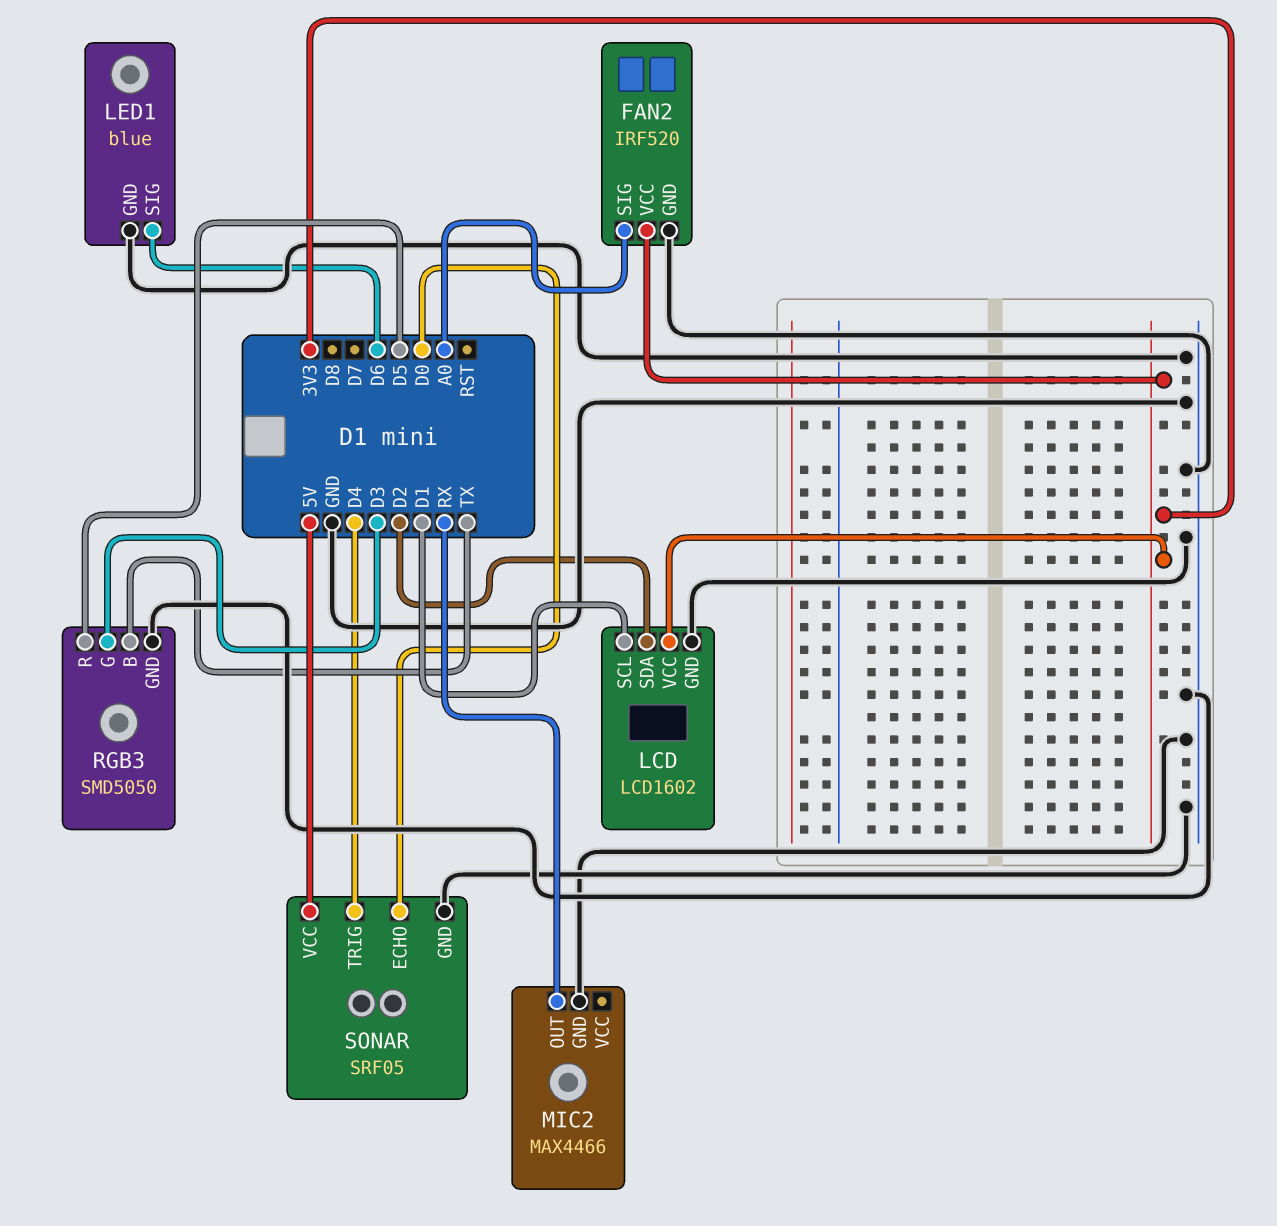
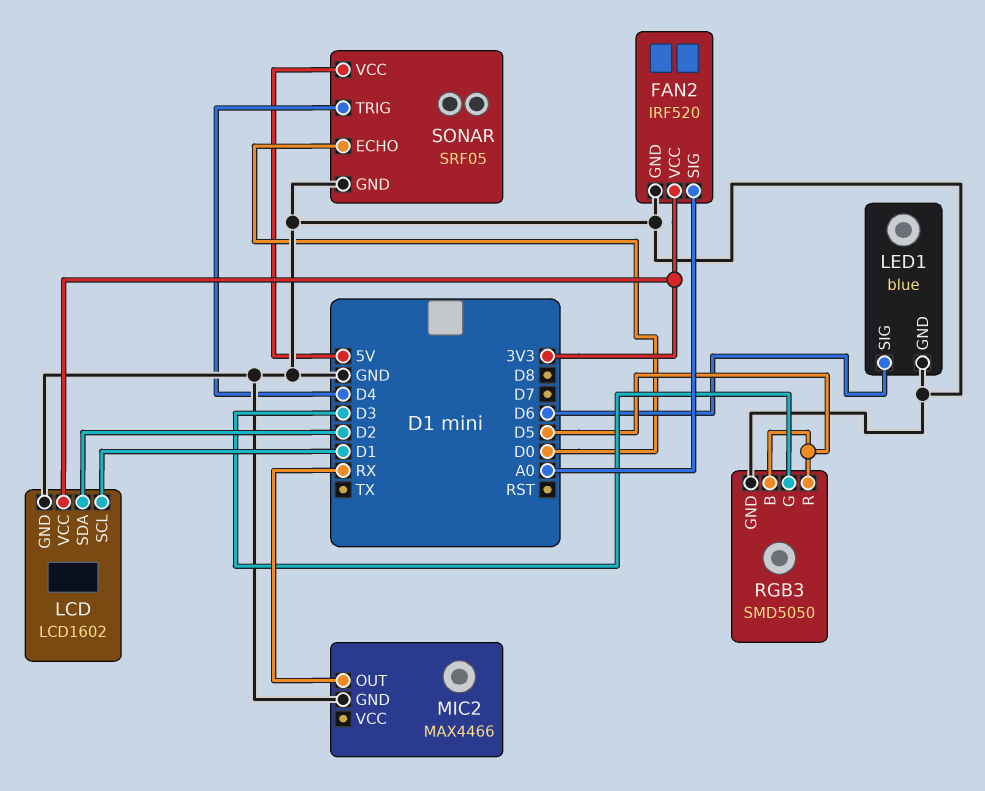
RGB3 pin B: TX -> D5

